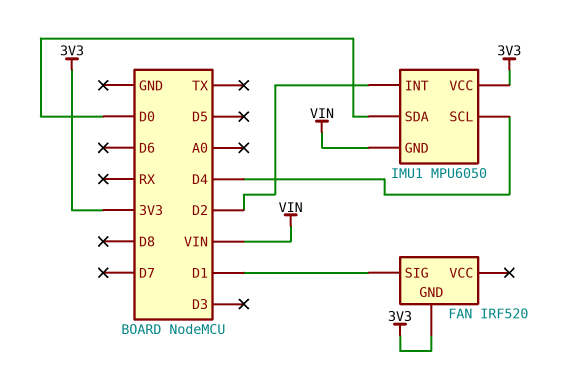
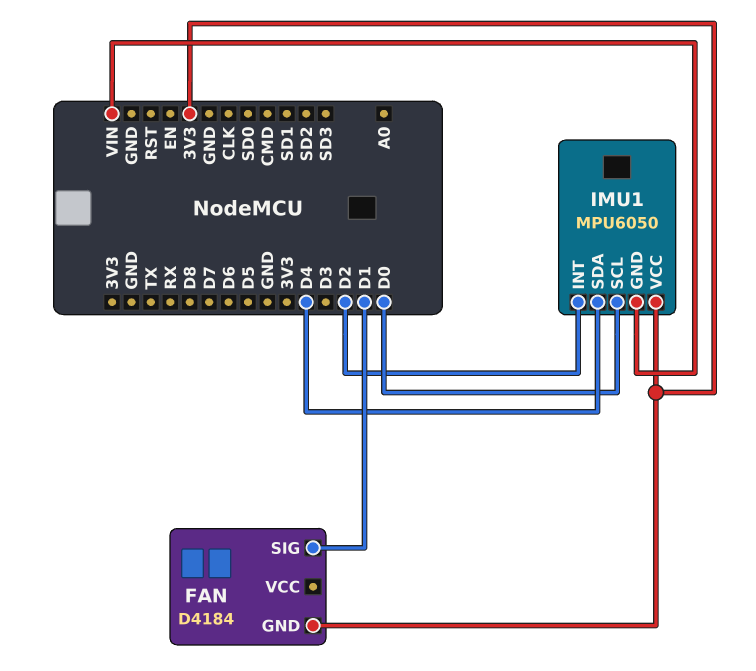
FAN: IRF520 -> D4184
IMU1 pin SCL: D4 -> D0
IMU1 pin SDA: D0 -> D4

